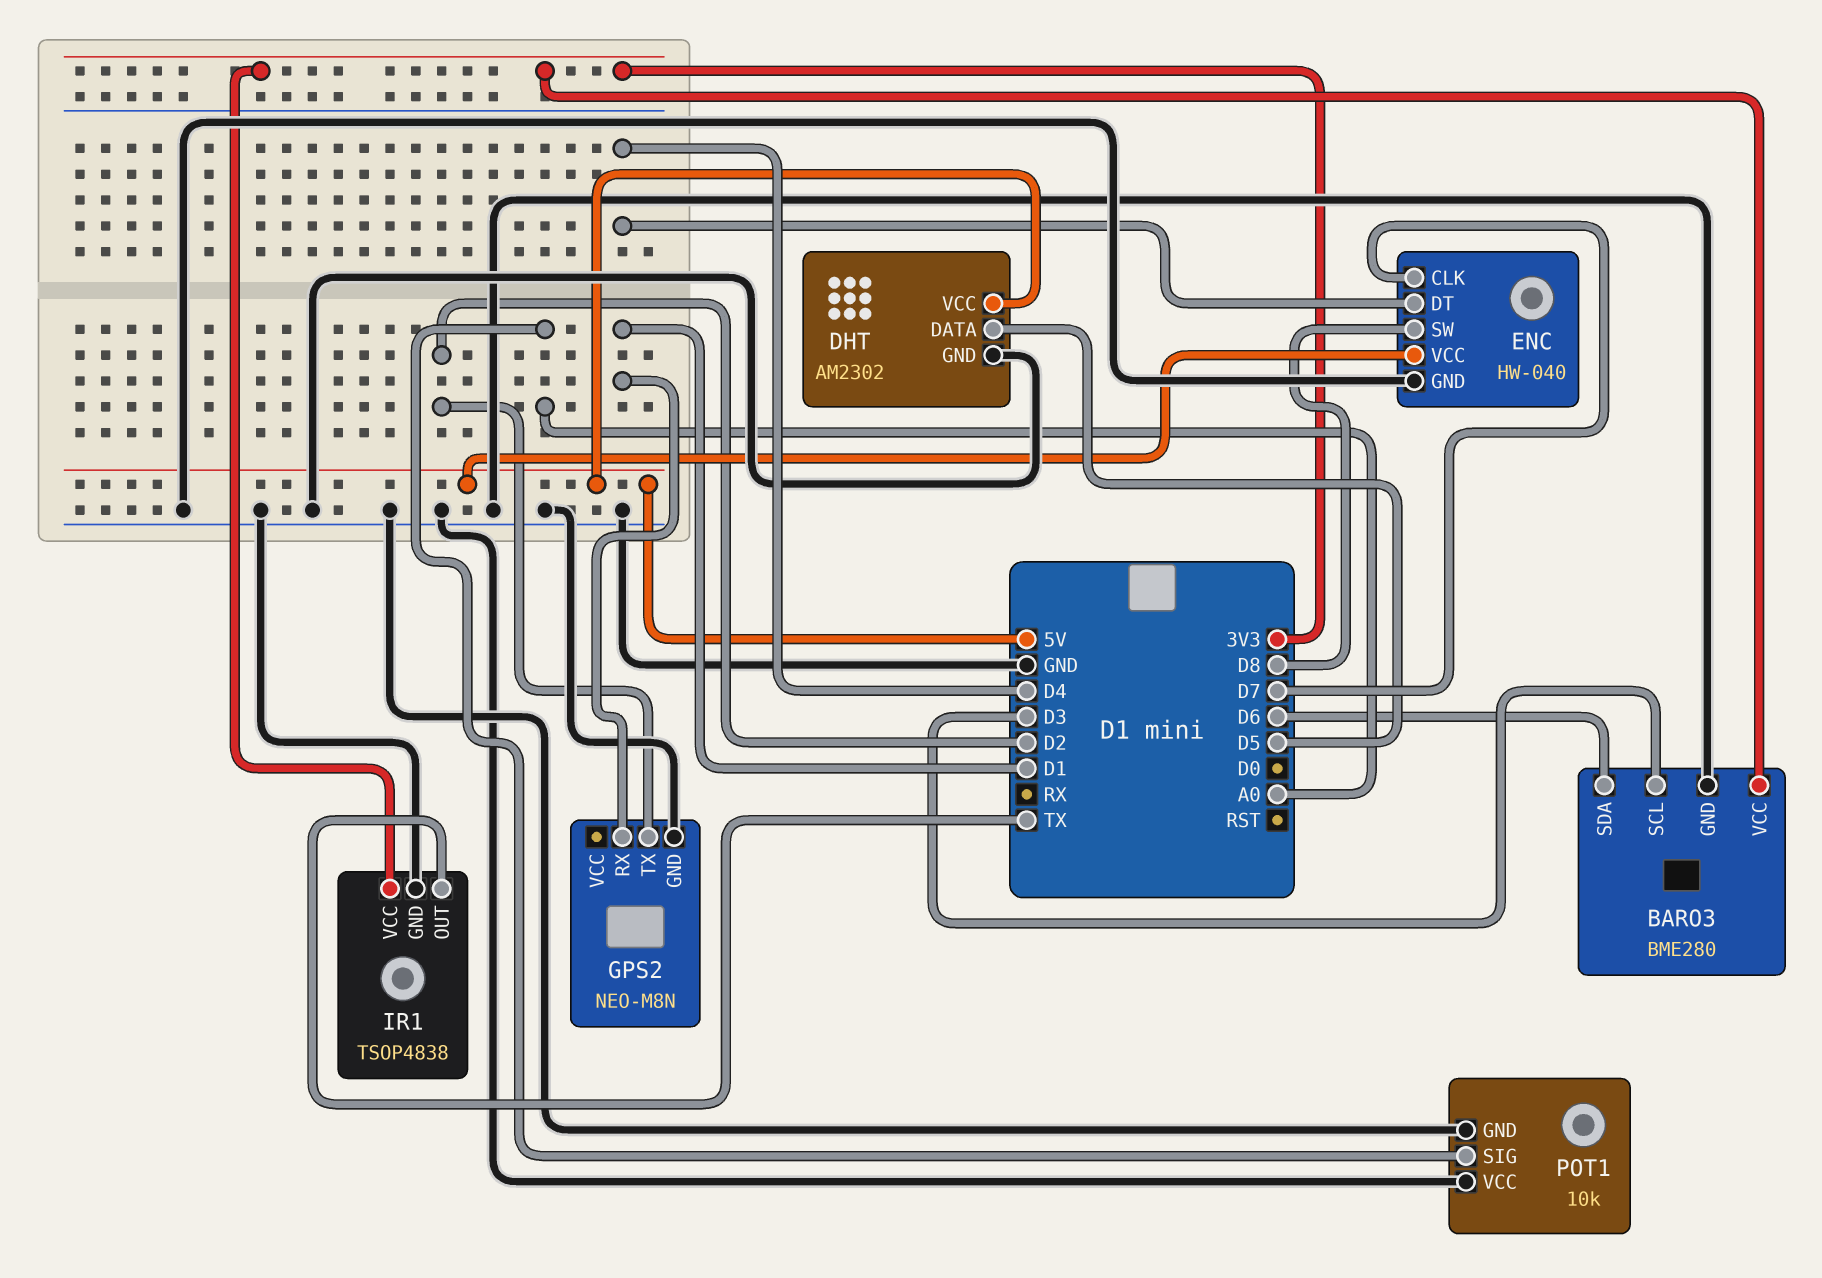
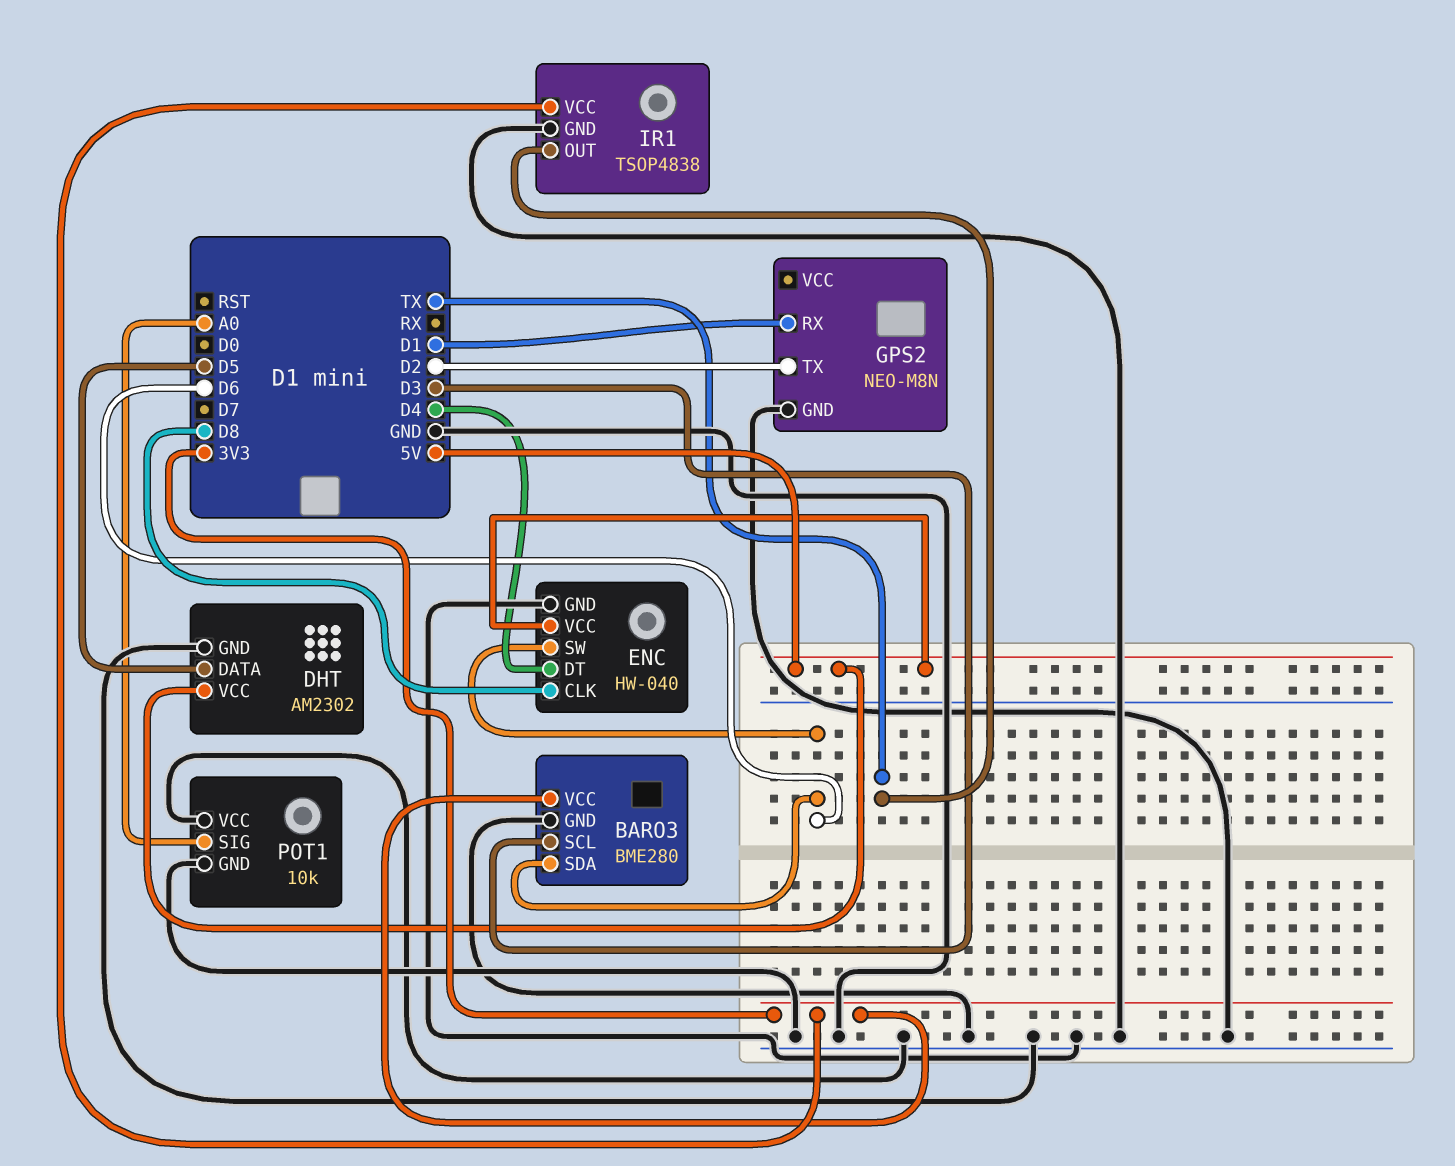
ENC pin CLK: D7 -> D8
ENC pin SW: D8 -> D6

